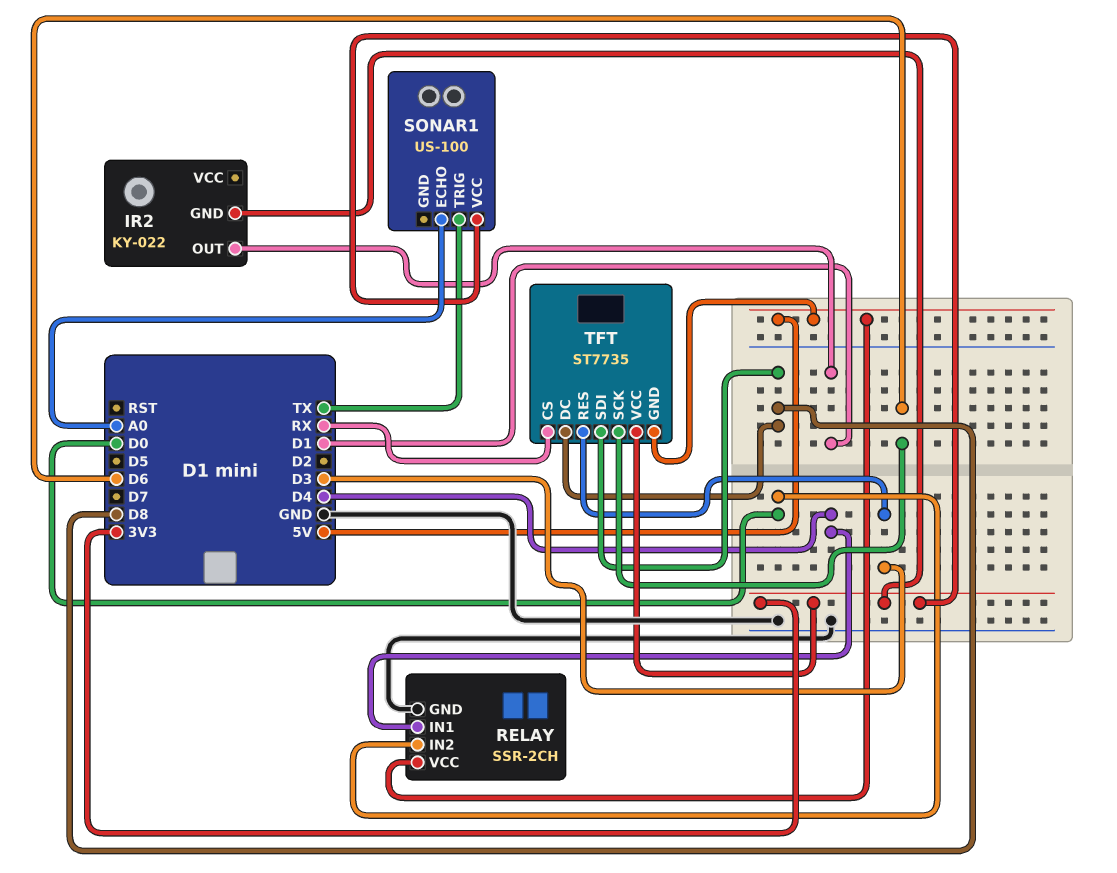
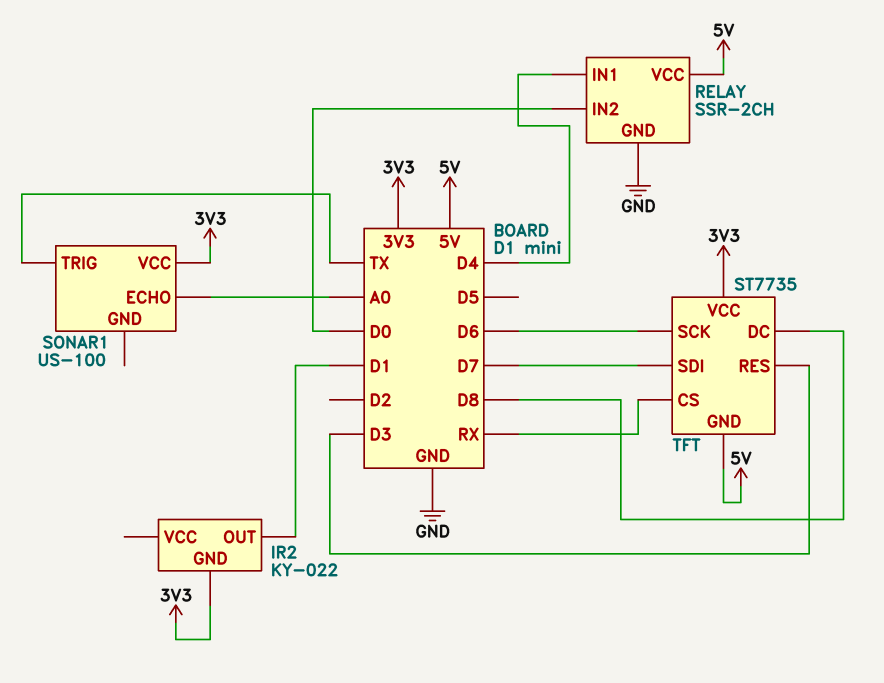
TFT pin SDI: D8 -> D7

